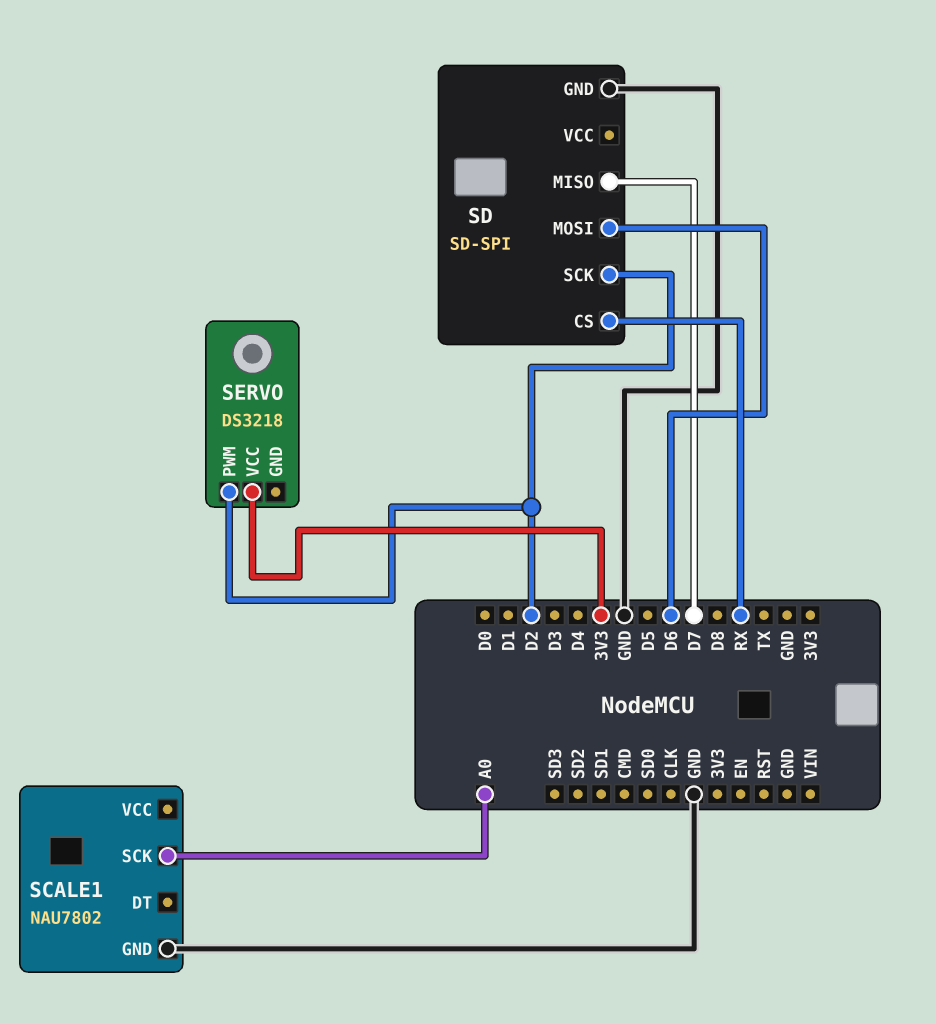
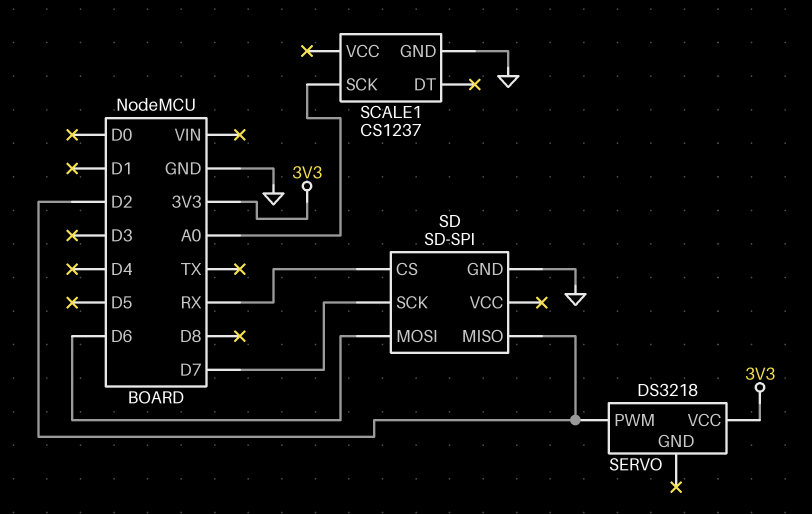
SCALE1: NAU7802 -> CS1237
SD pin MISO: D7 -> D2
SD pin SCK: D2 -> D7

